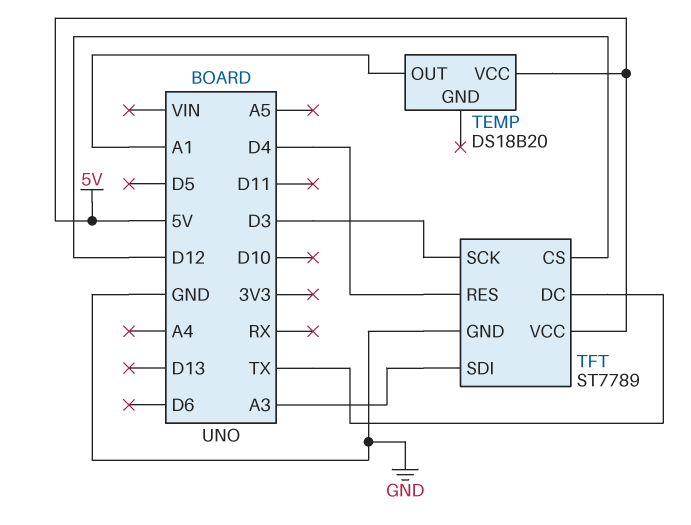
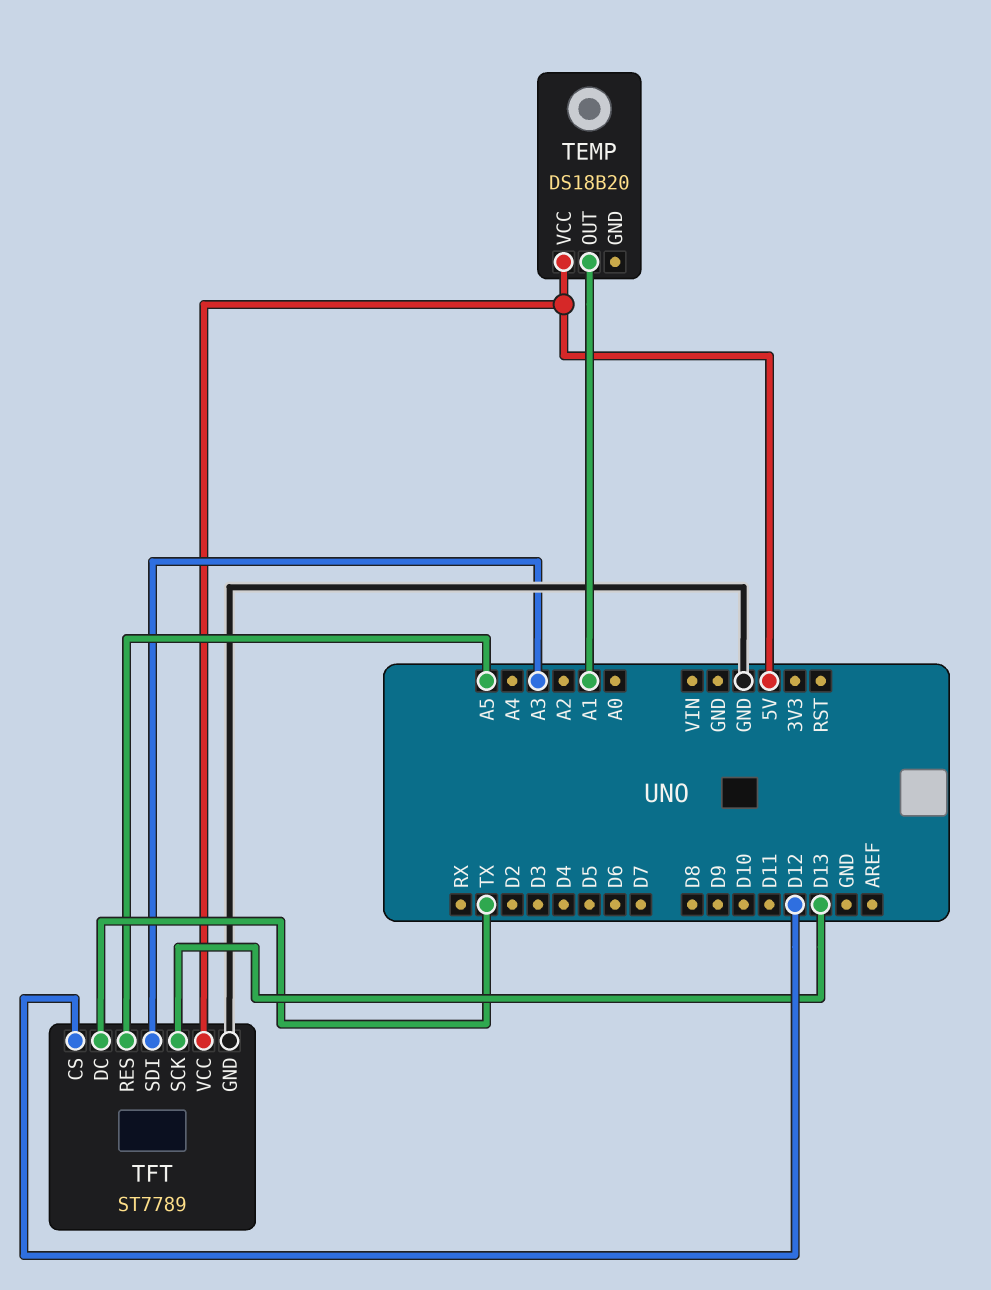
TFT pin RES: D4 -> A5
TFT pin SCK: D3 -> D13

